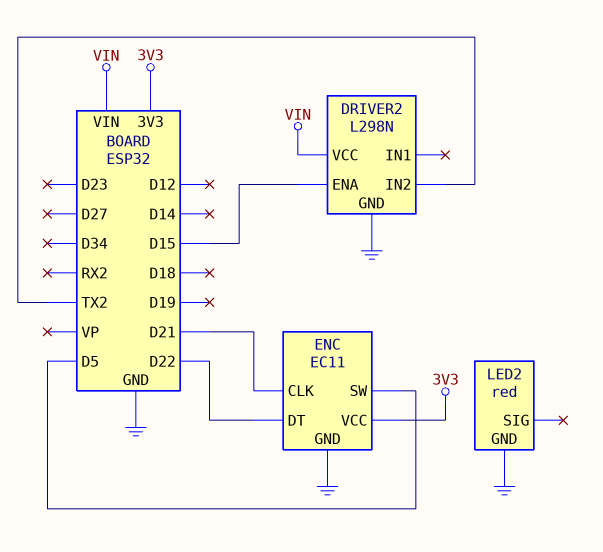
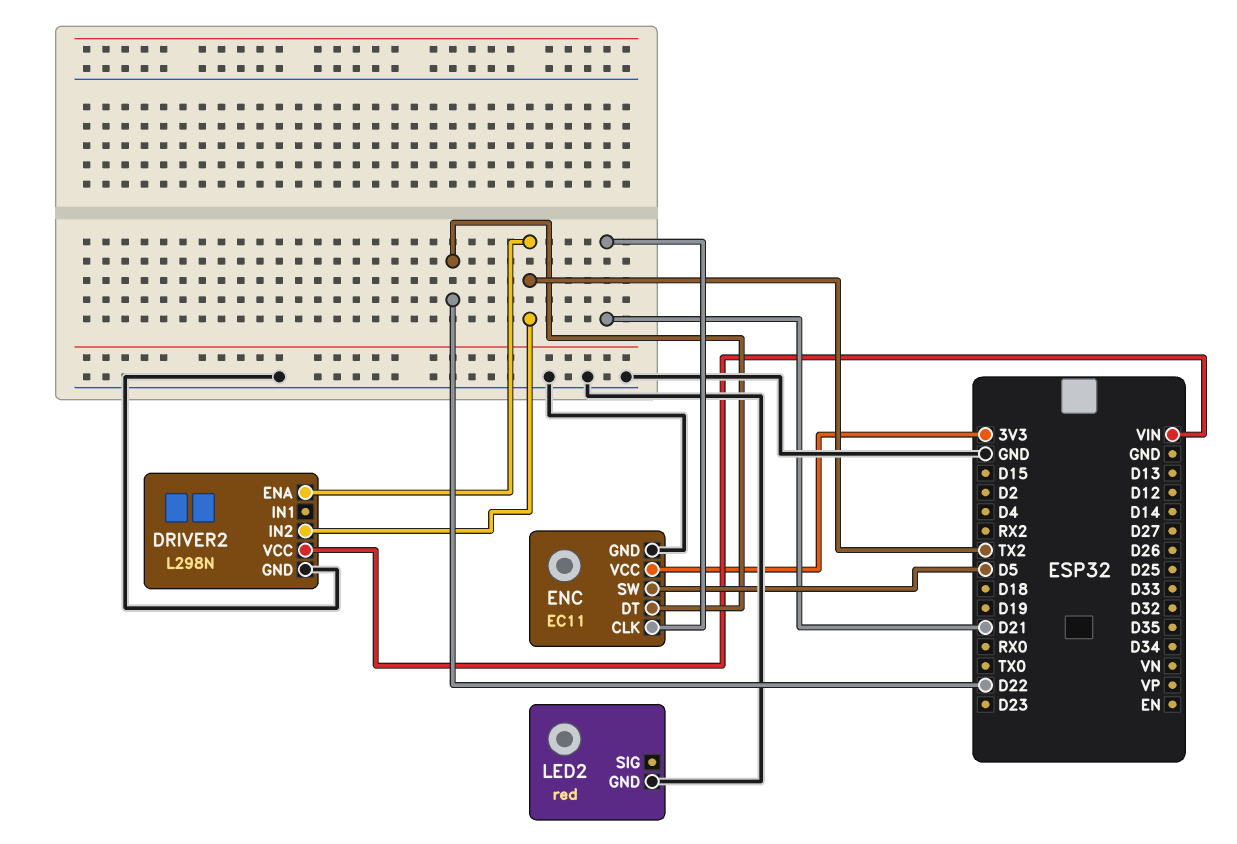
DRIVER2 pin ENA: D15 -> TX2

